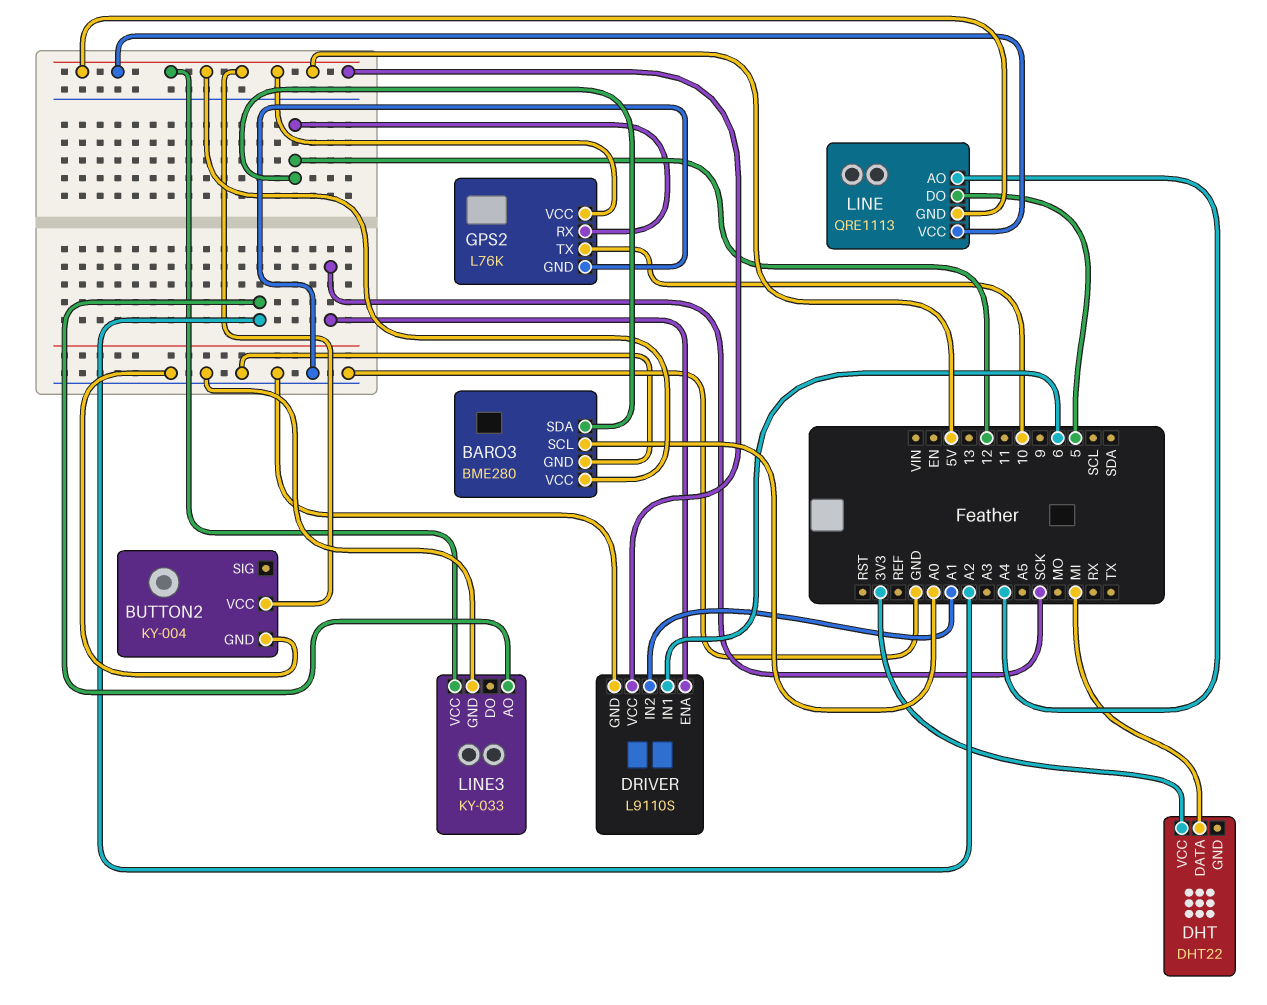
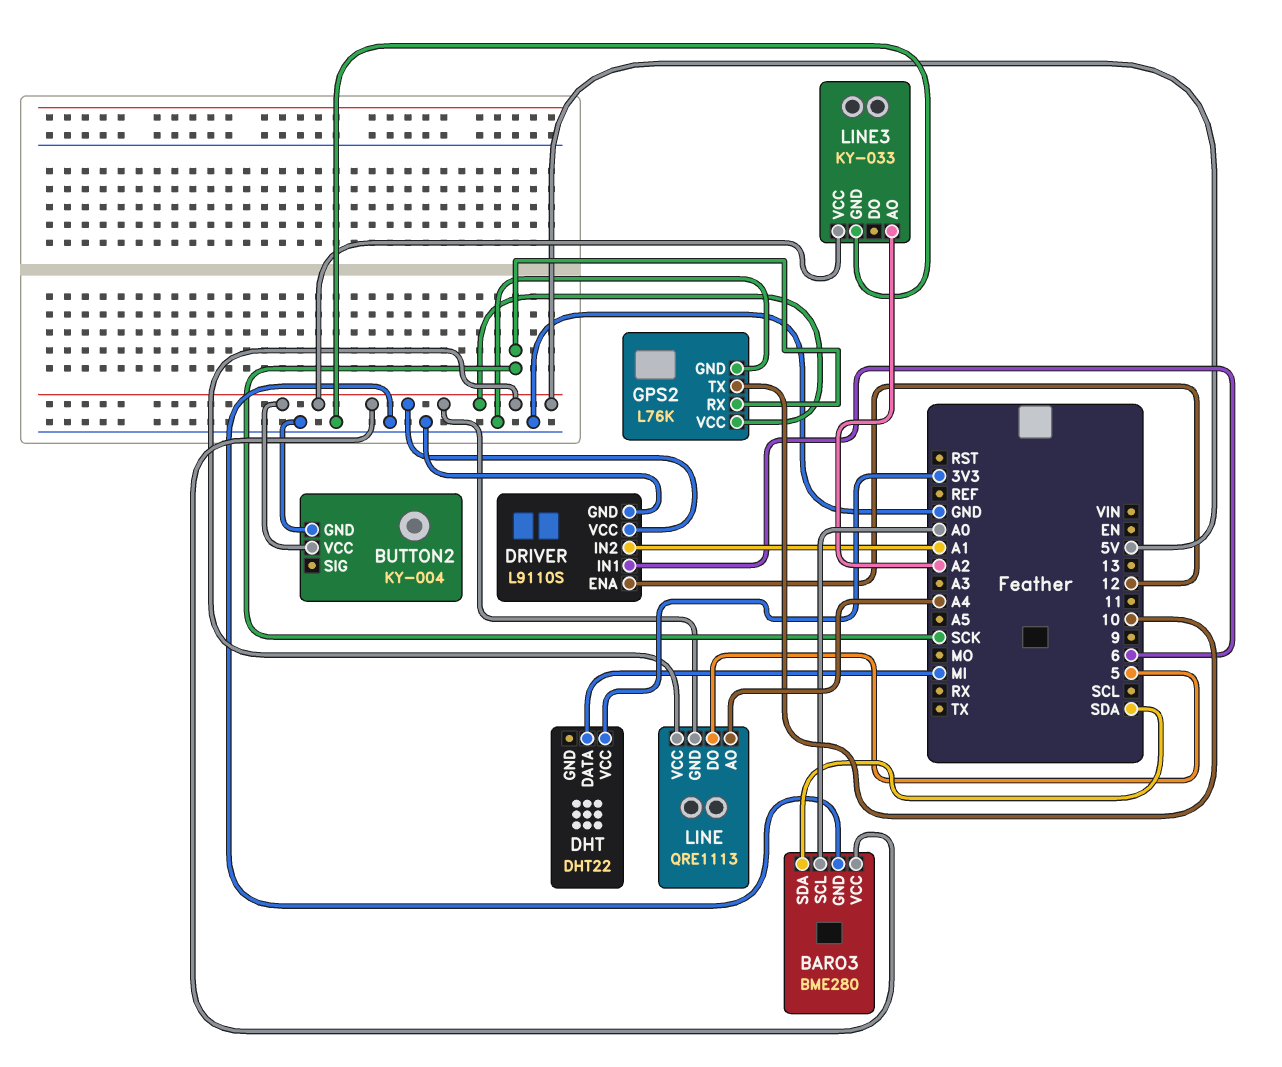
BARO3 pin SDA: 12 -> SDA
DRIVER pin ENA: SCK -> 12
GPS2 pin RX: 12 -> SCK

